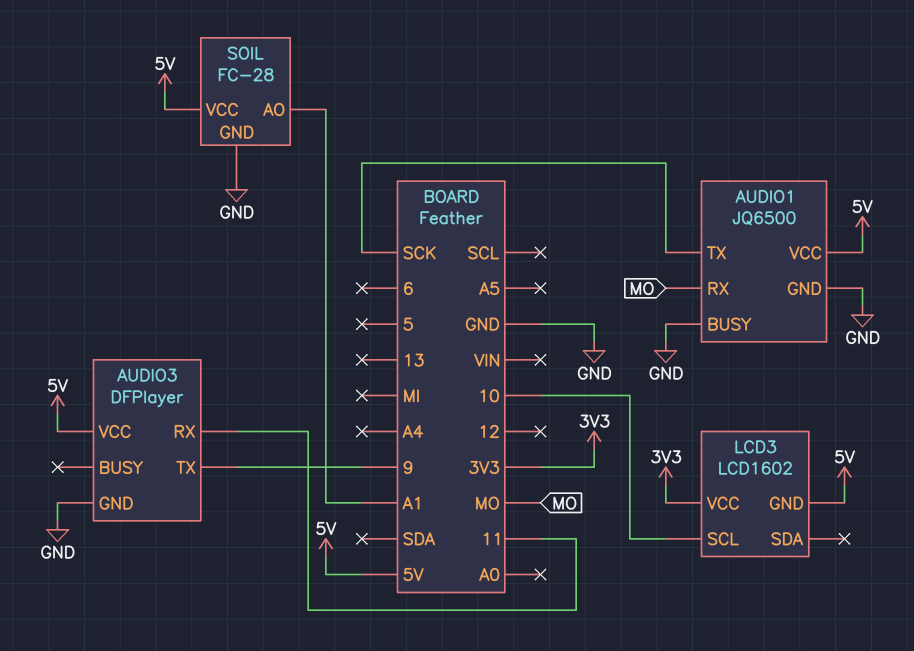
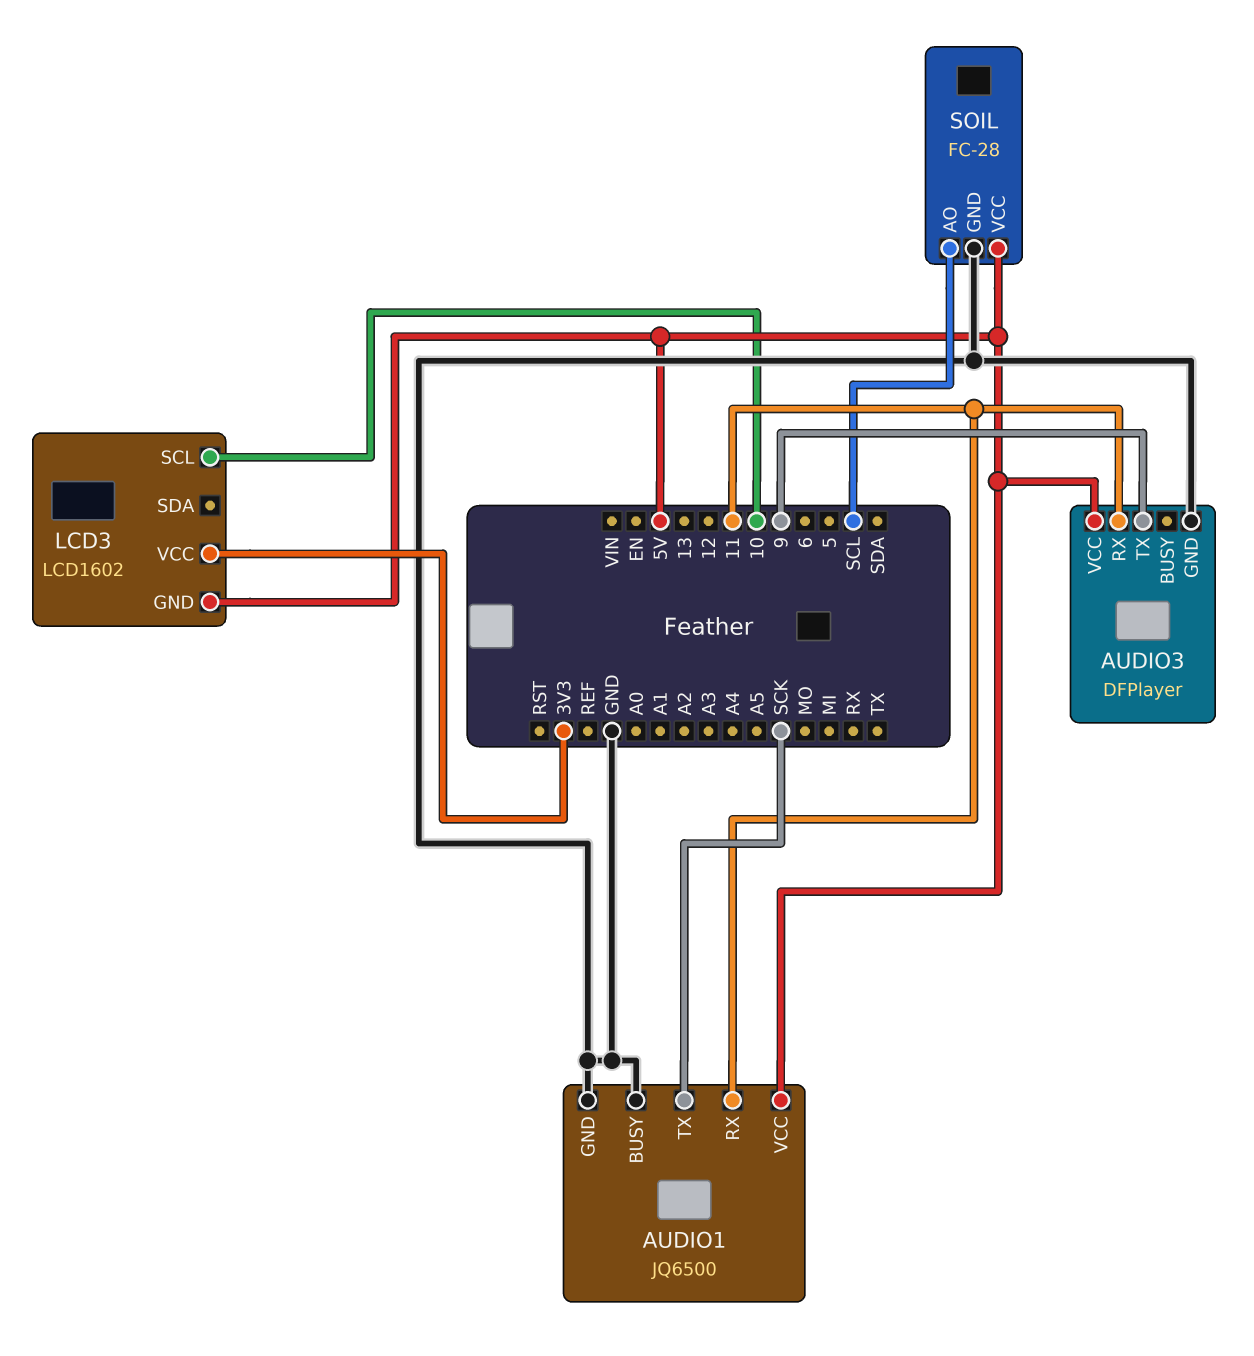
AUDIO1 pin RX: MO -> 11
SOIL pin AO: A1 -> SCL

